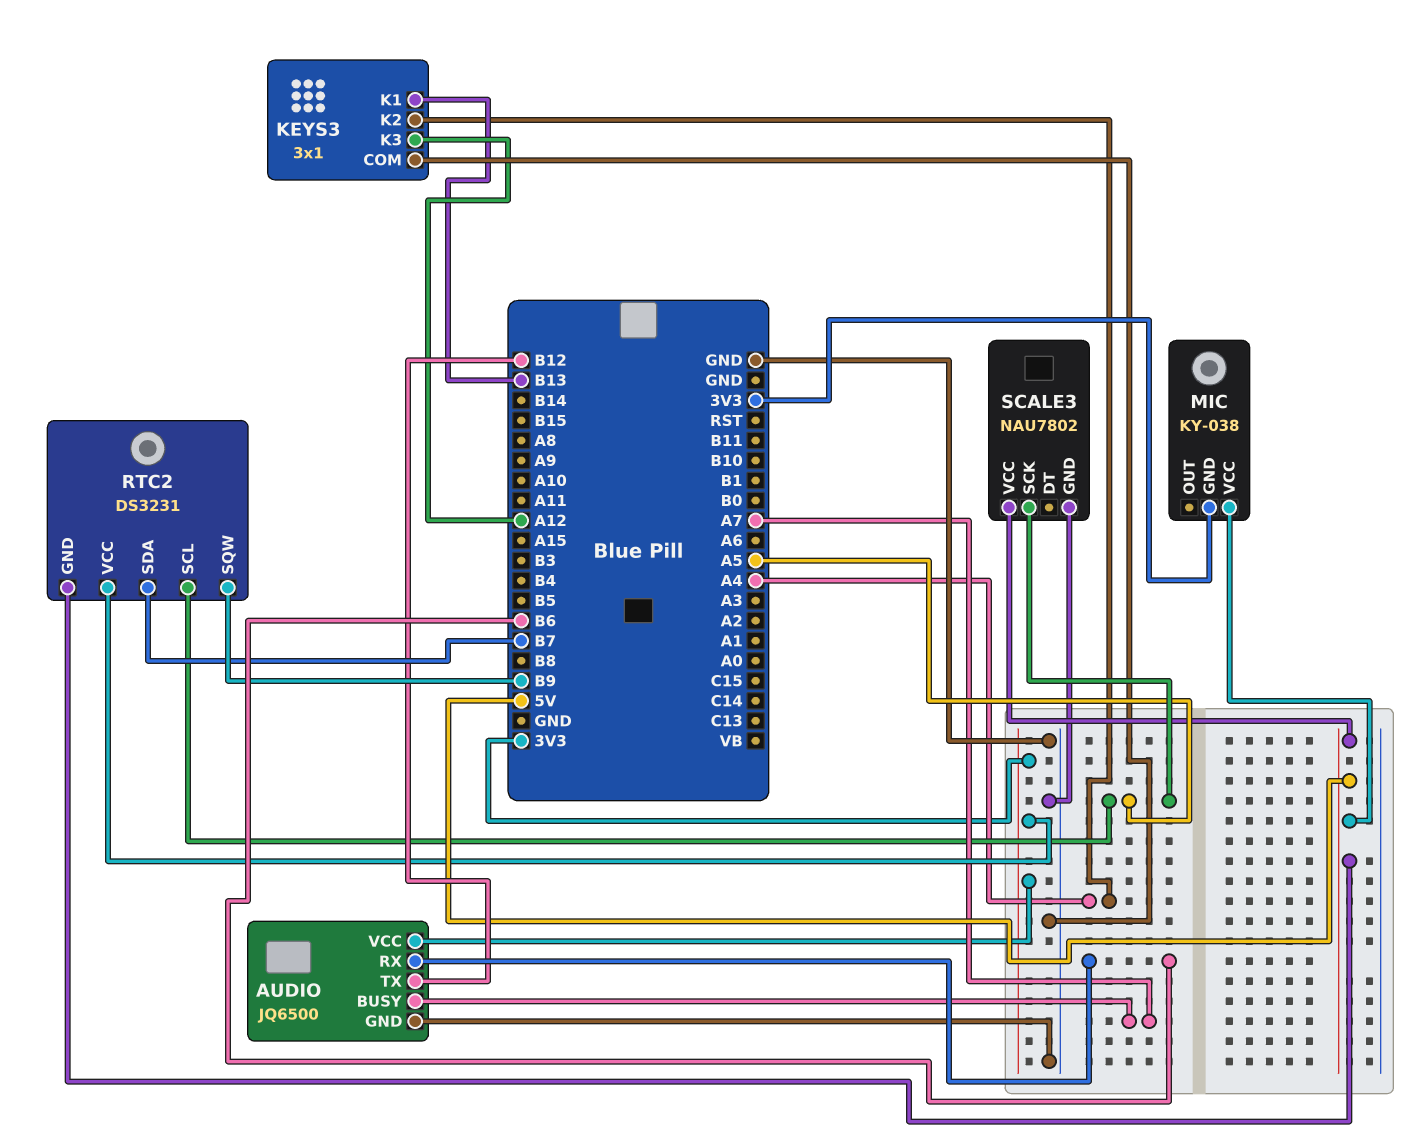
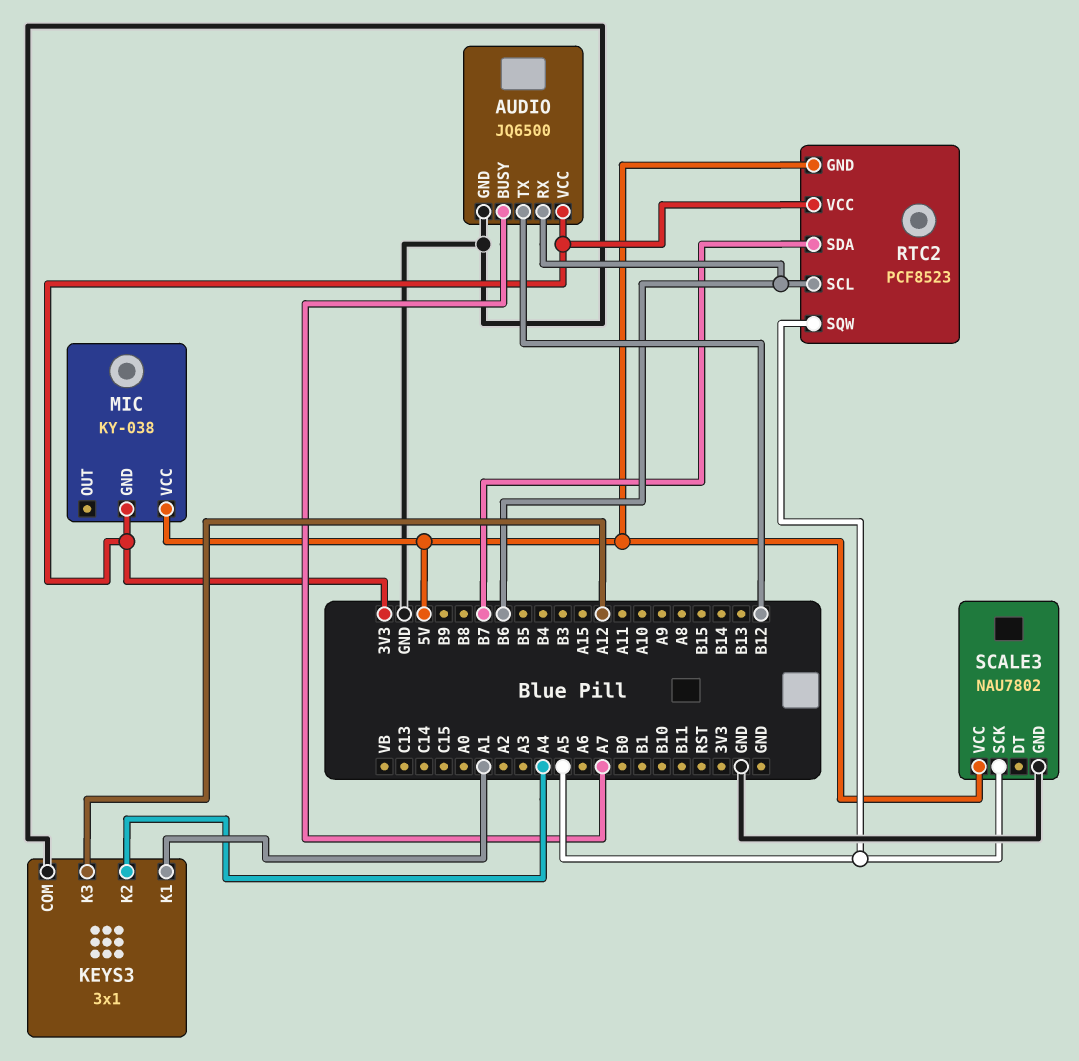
KEYS3 pin K1: B13 -> A1
RTC2: DS3231 -> PCF8523
RTC2 pin SCL: A5 -> B6
RTC2 pin SQW: B9 -> A5

